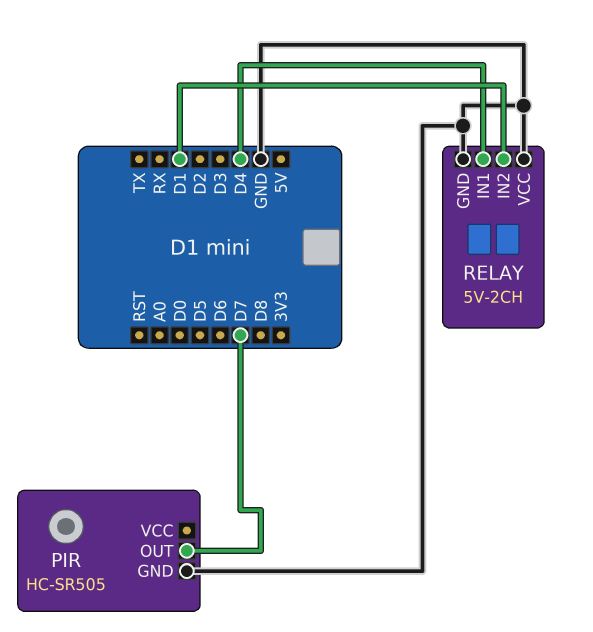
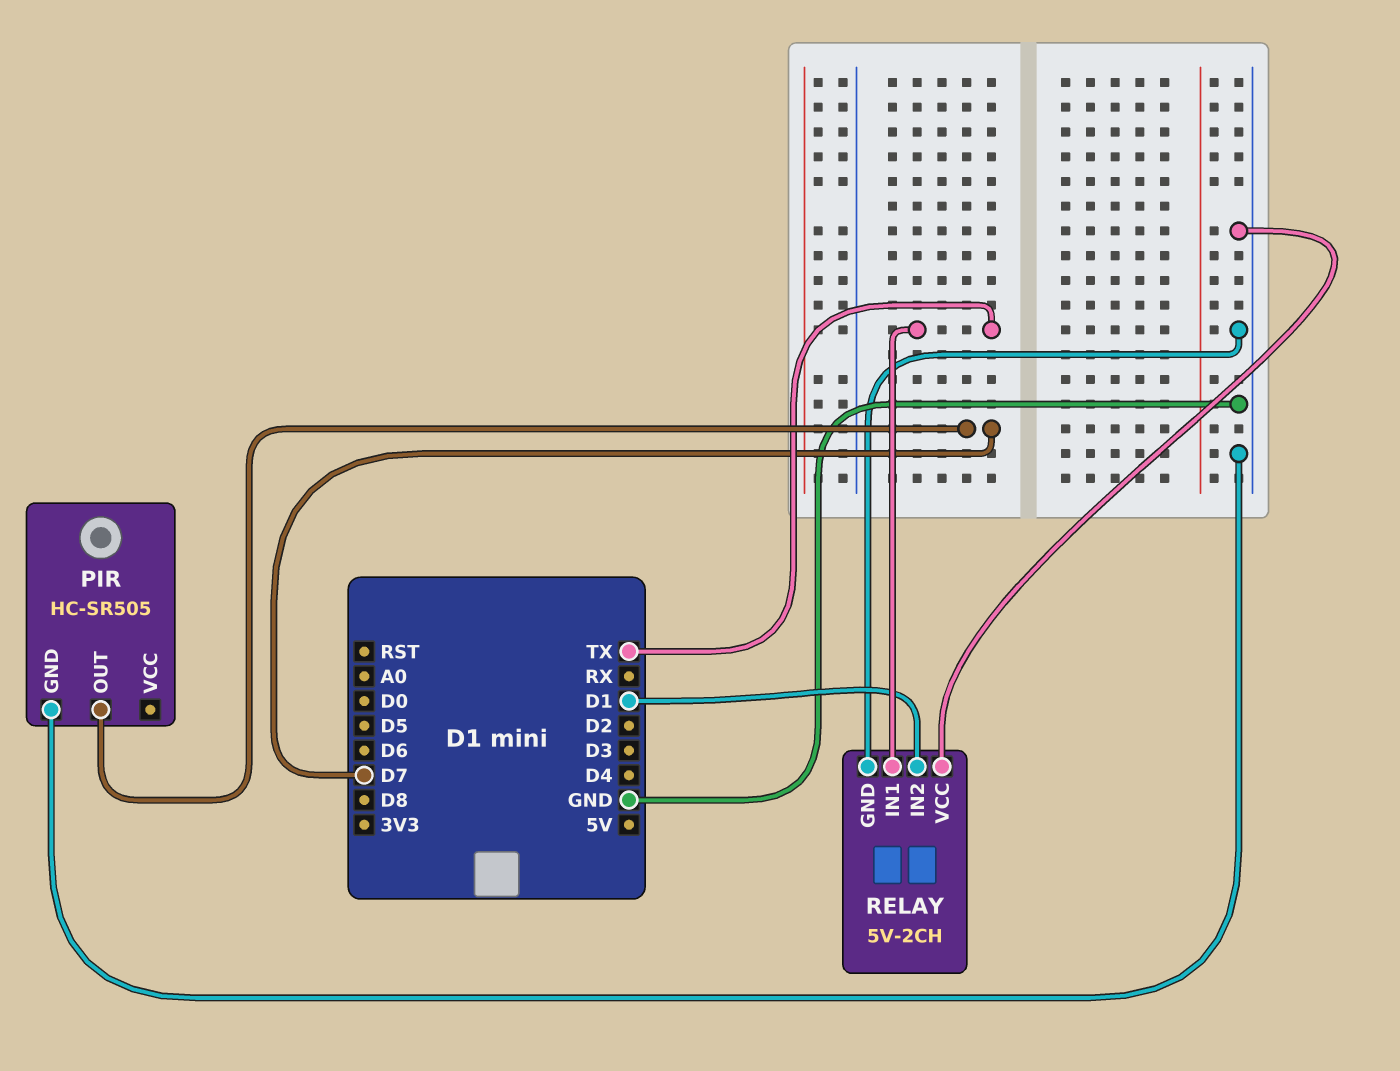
RELAY pin IN1: D4 -> TX

